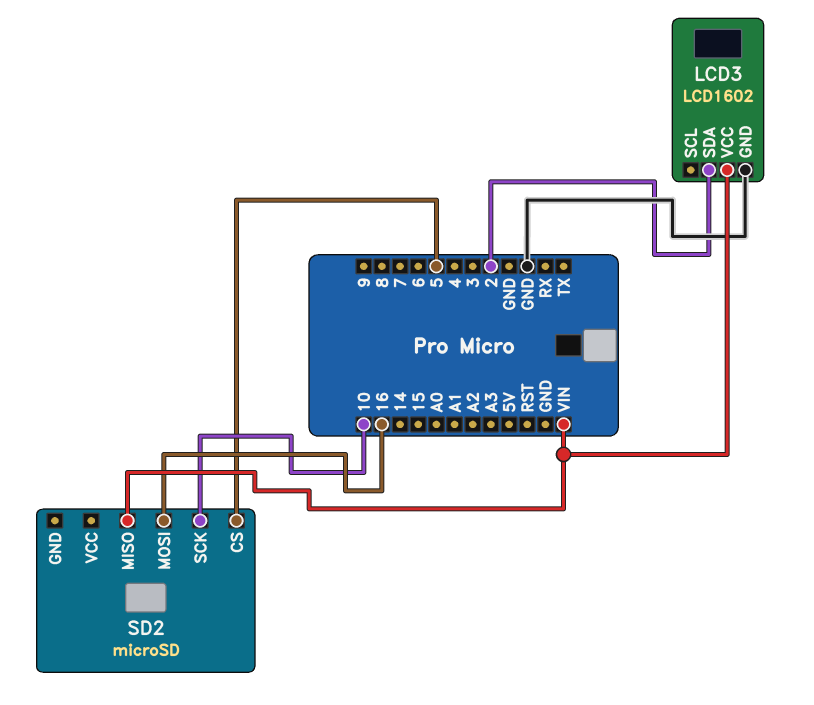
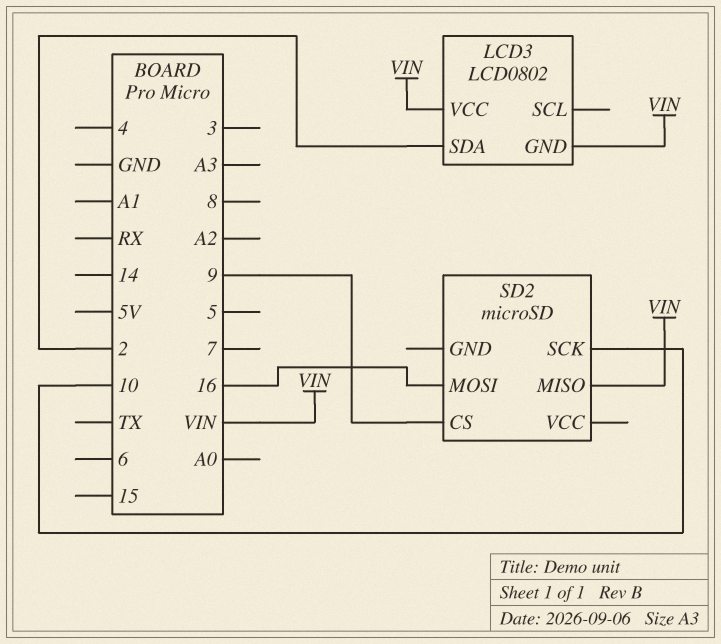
LCD3: LCD1602 -> LCD0802
LCD3 pin GND: GND -> VIN
SD2 pin CS: 5 -> 9

